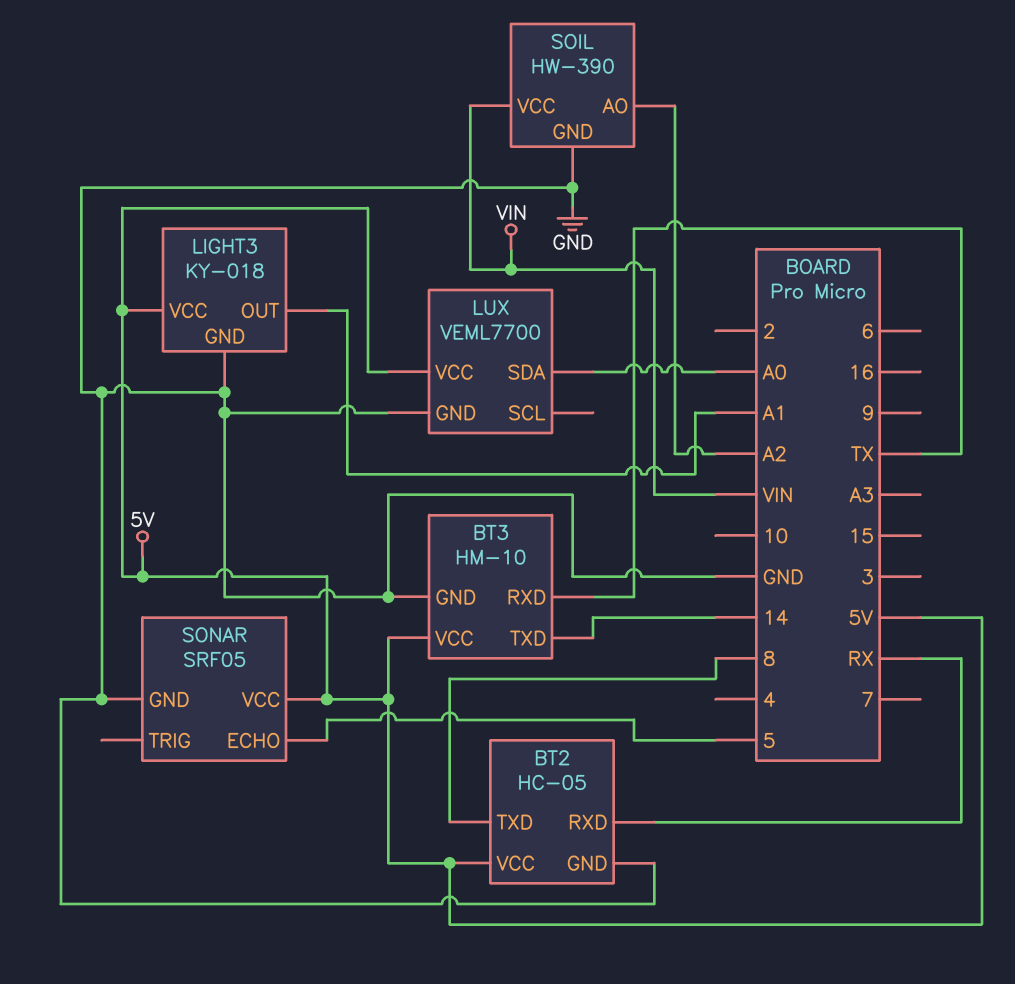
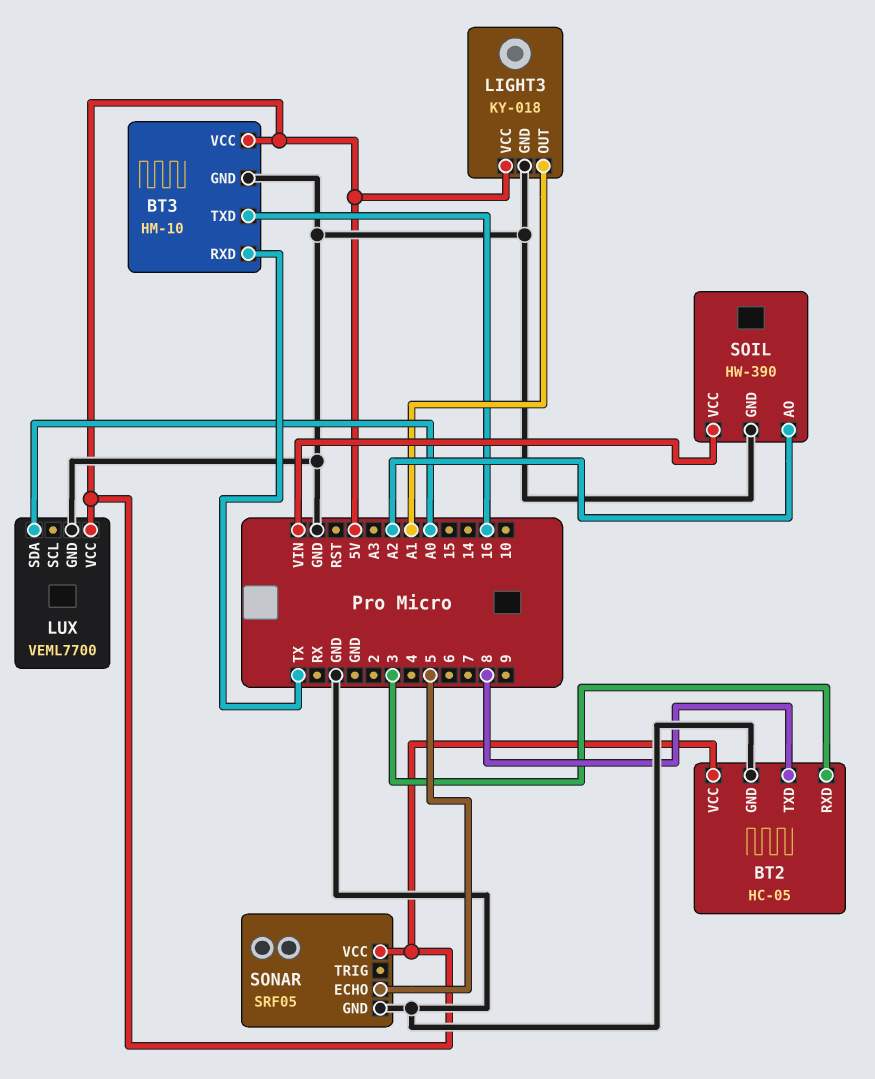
BT2 pin RXD: RX -> 3
BT3 pin TXD: 14 -> 16

